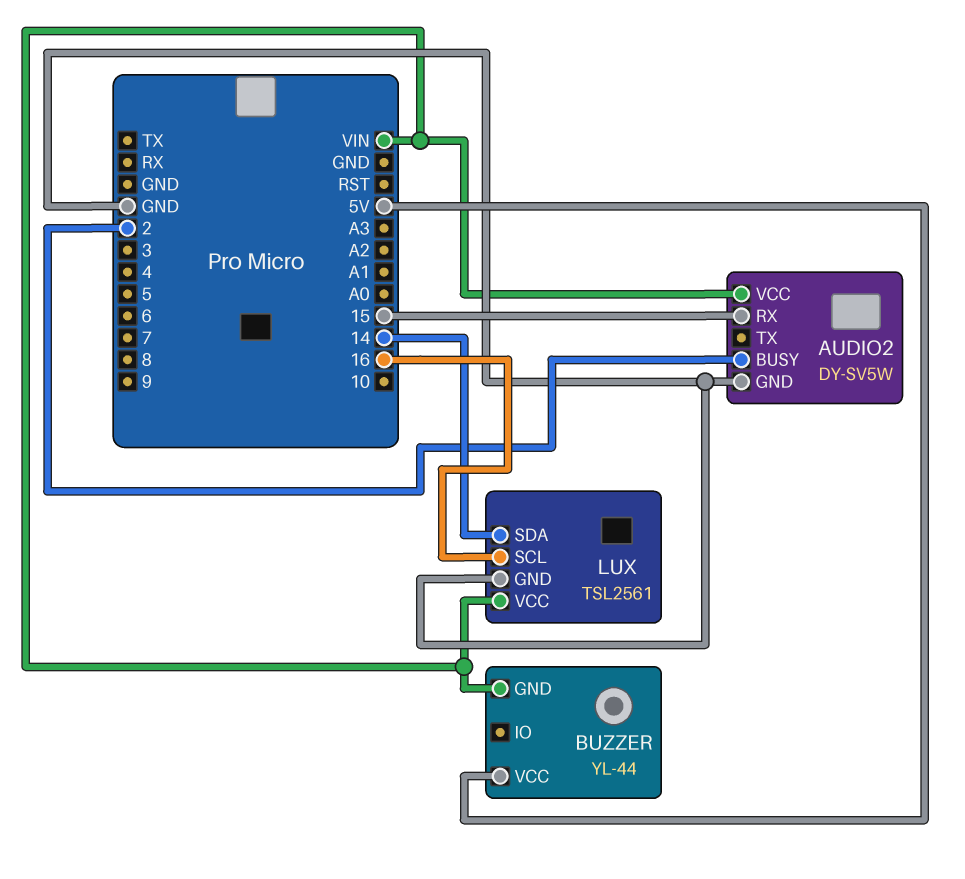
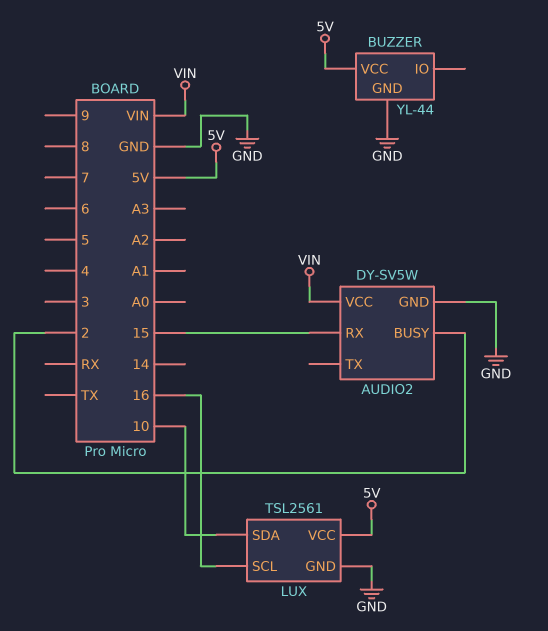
BUZZER pin GND: VIN -> GND
LUX pin SDA: 14 -> 10
LUX pin VCC: VIN -> 5V

